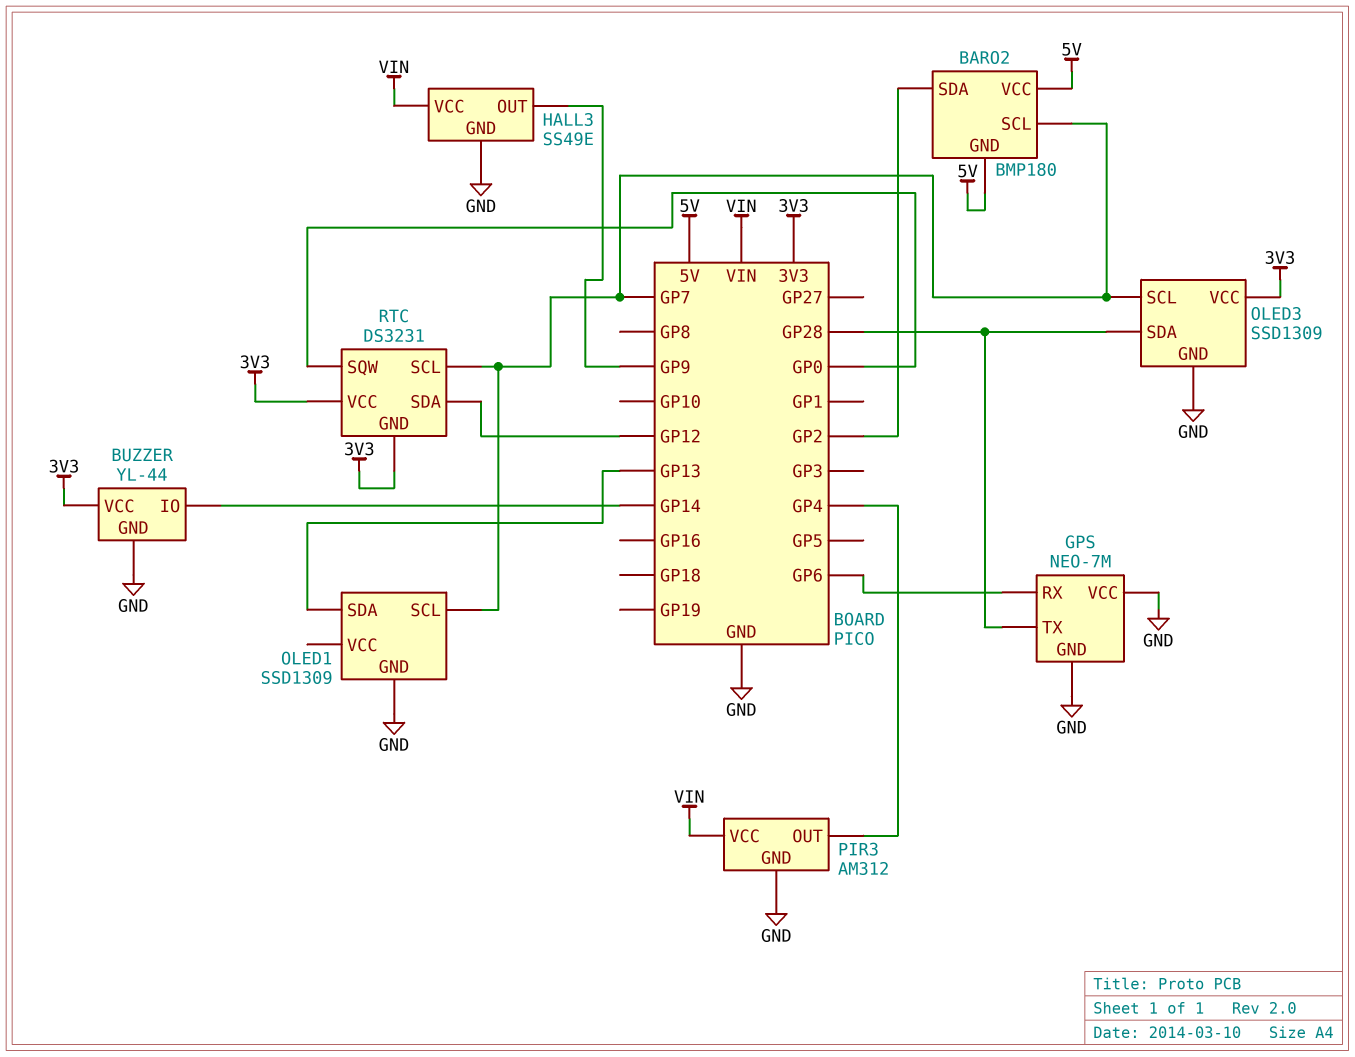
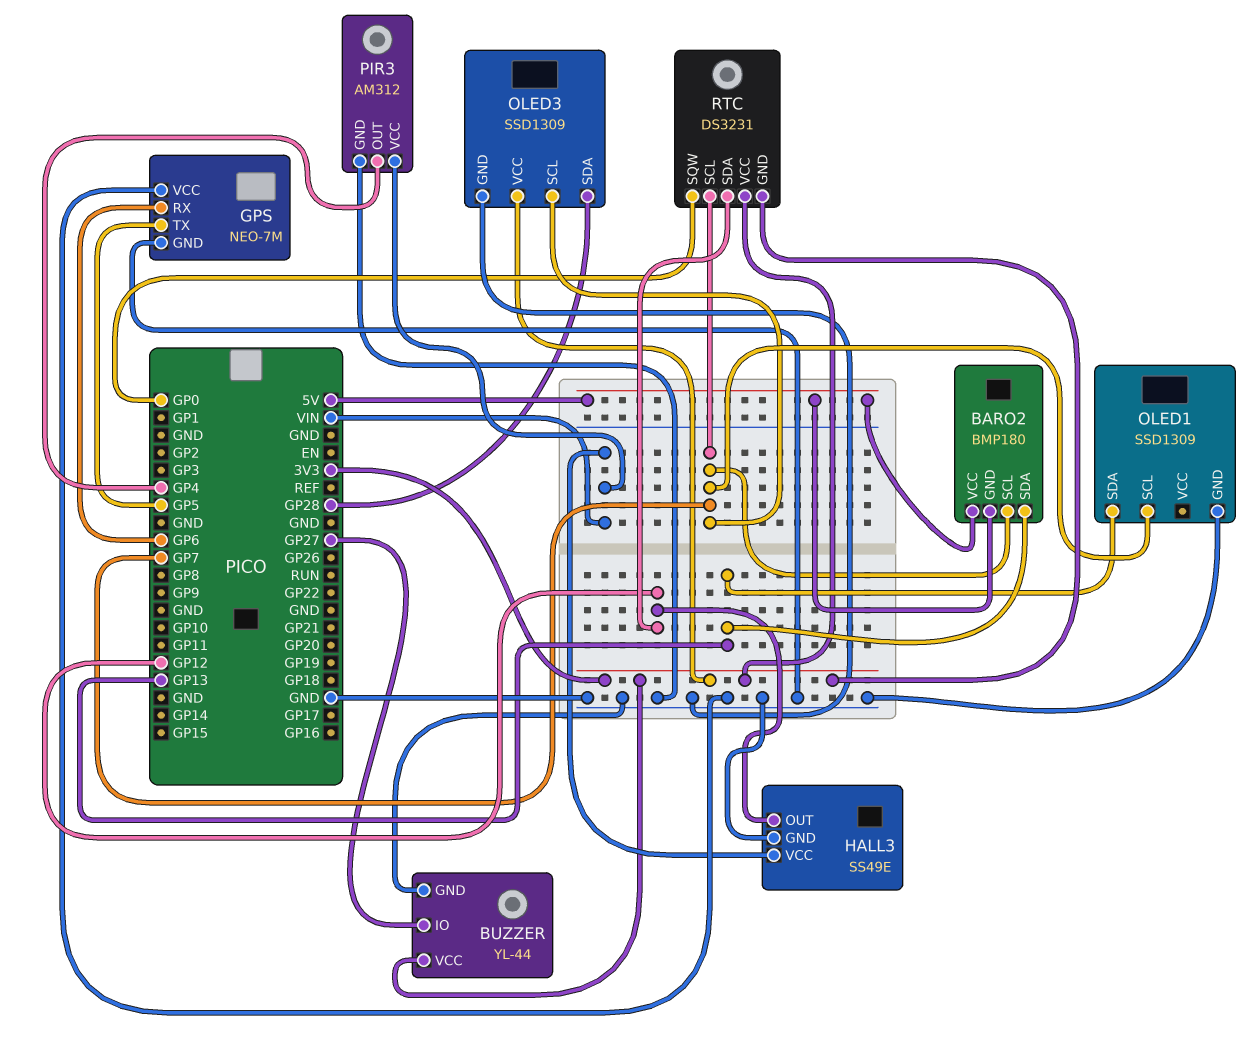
BARO2 pin SDA: GP2 -> GP13
BUZZER pin IO: GP14 -> GP27
GPS pin TX: GP28 -> GP5
HALL3 pin OUT: GP9 -> GP12

